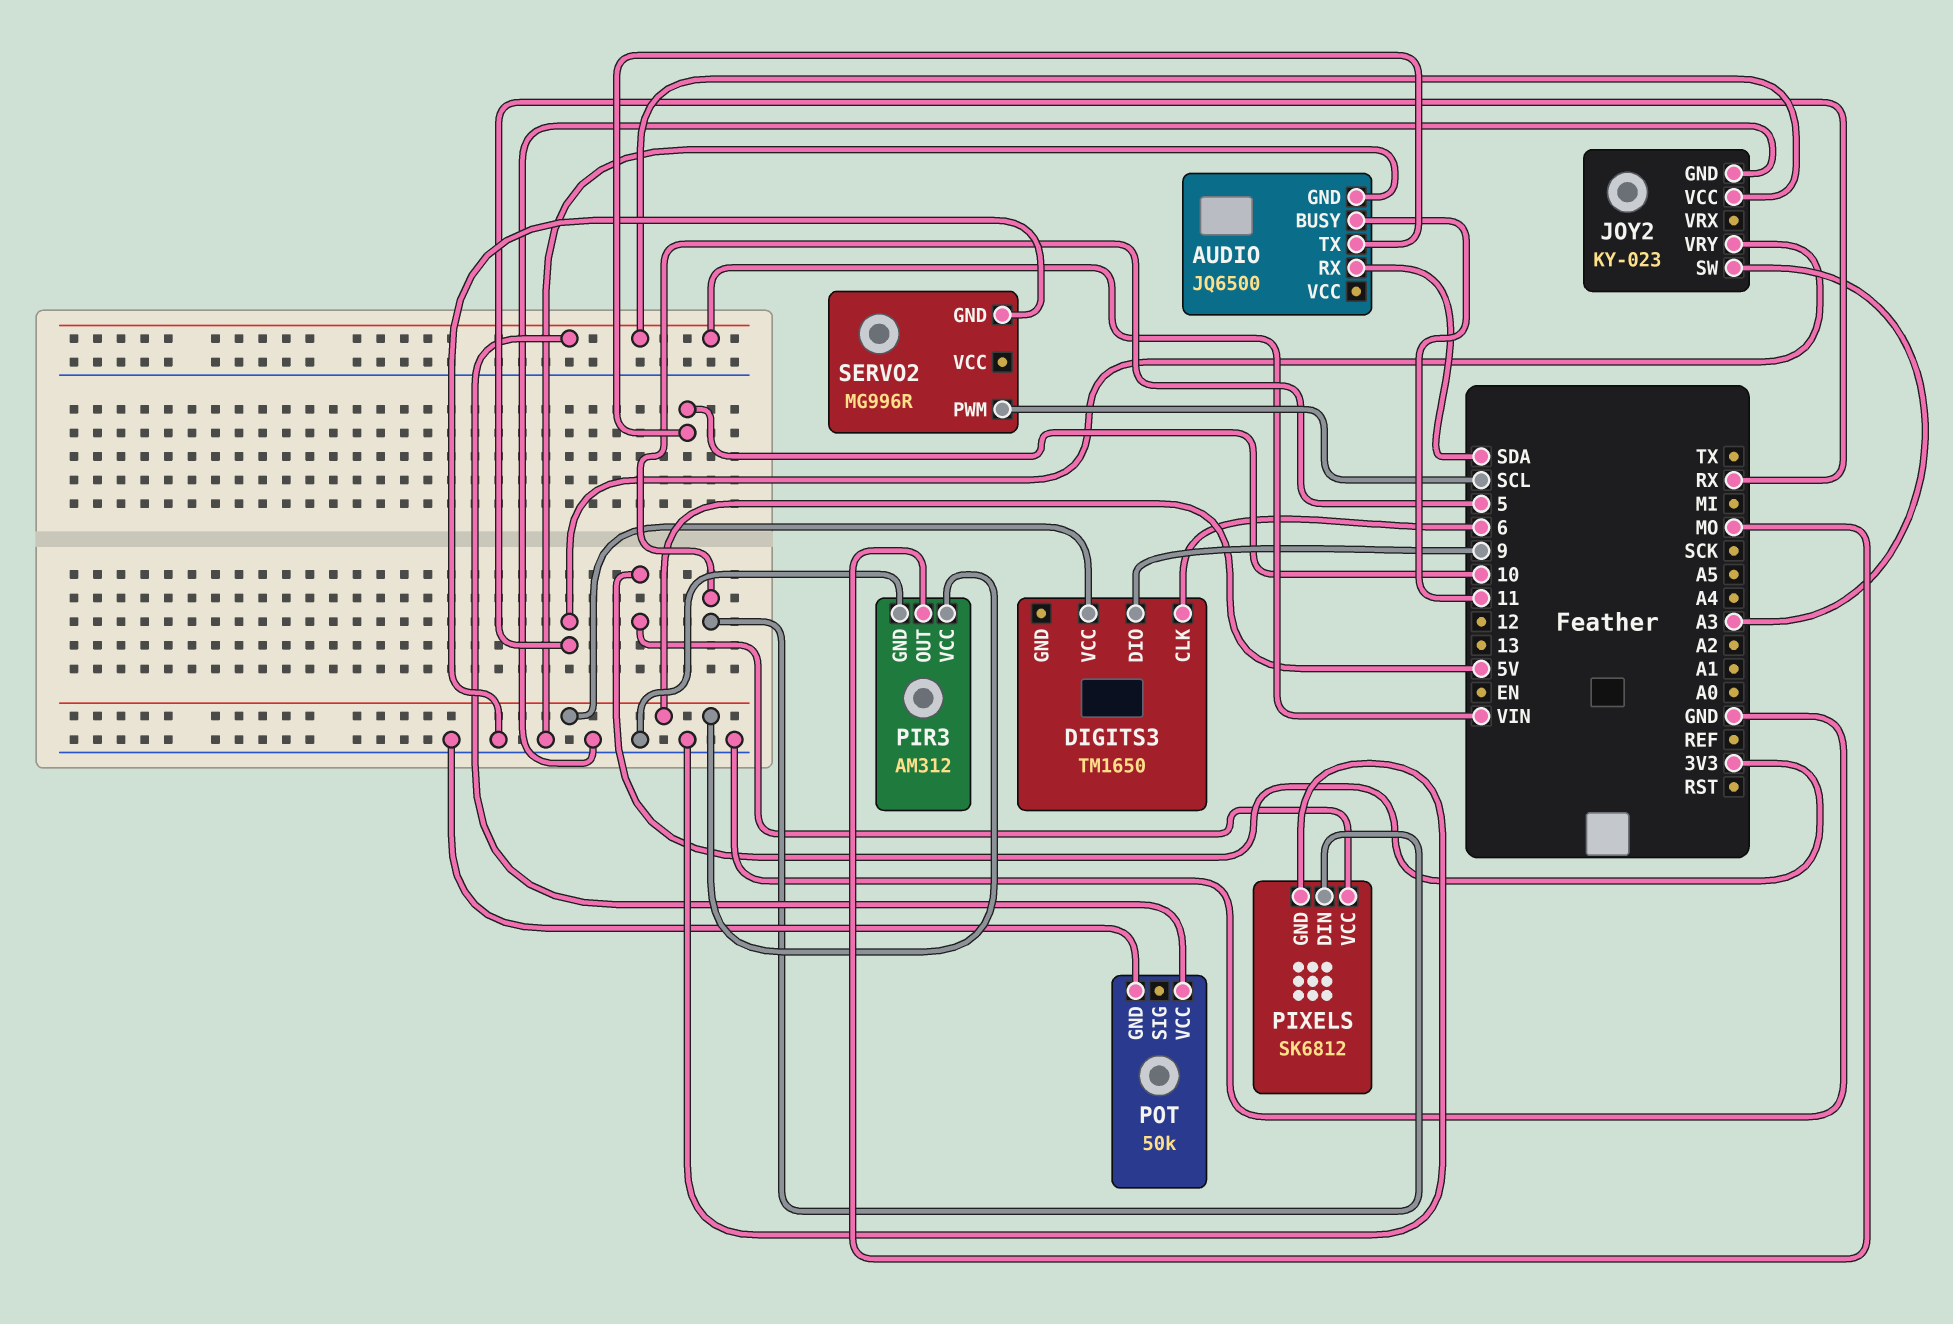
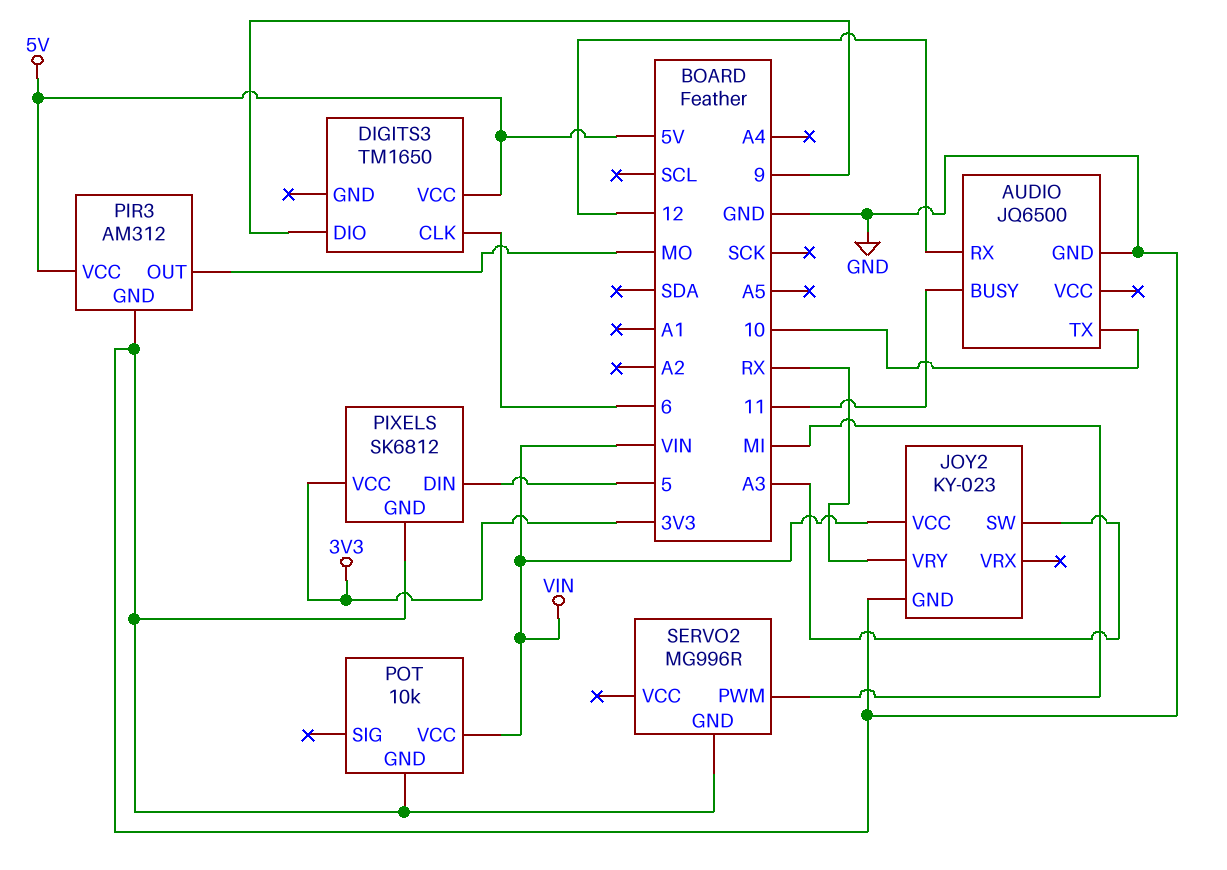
AUDIO pin RX: SDA -> 12
POT: 50k -> 10k
SERVO2 pin PWM: SCL -> MI

